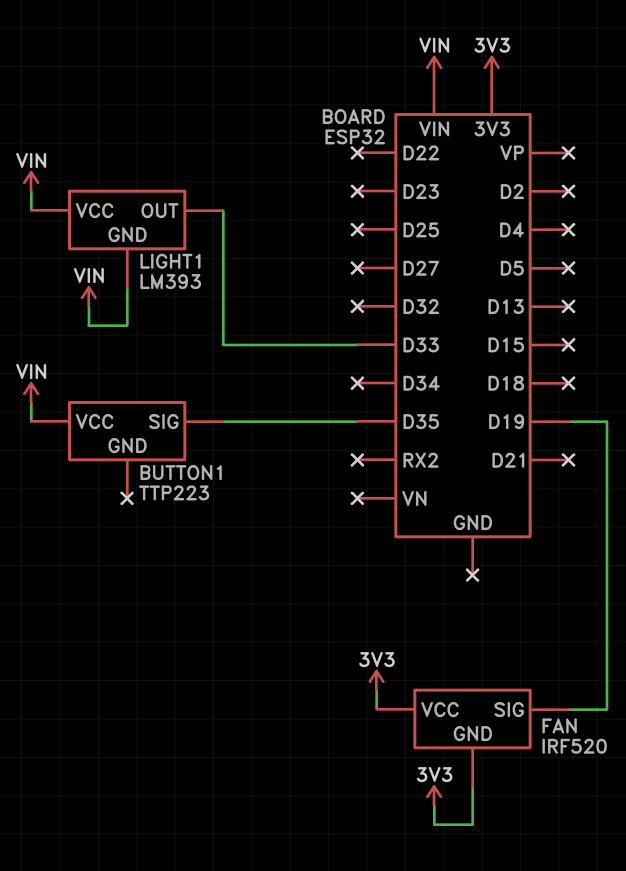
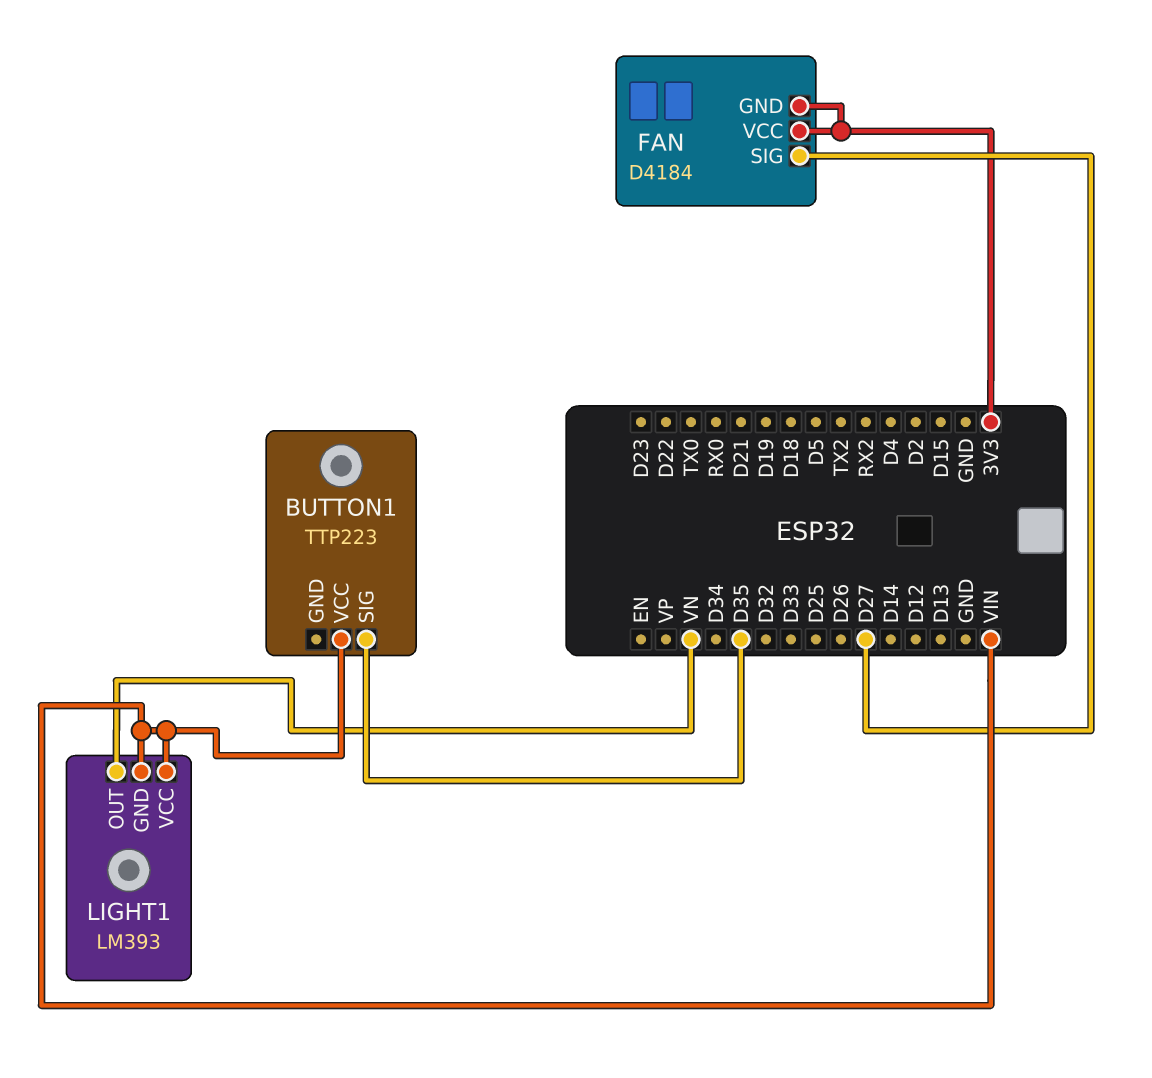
FAN: IRF520 -> D4184
FAN pin SIG: D19 -> D27
LIGHT1 pin OUT: D33 -> VN

